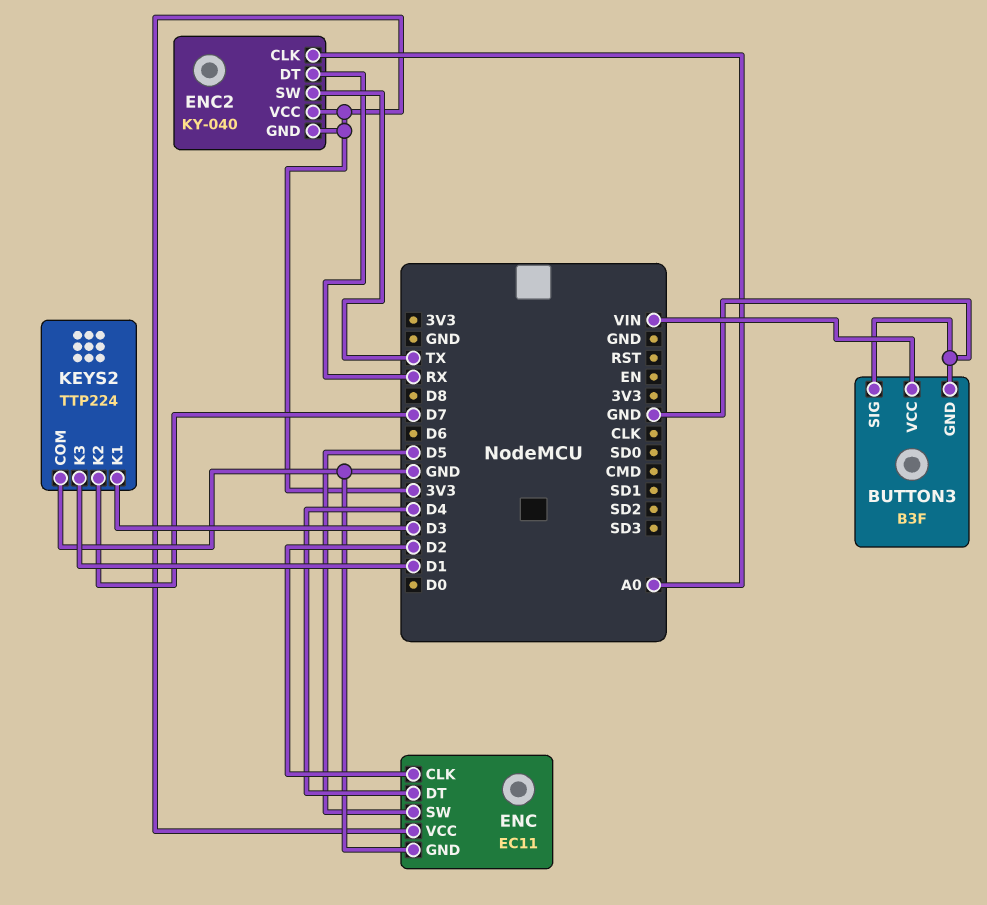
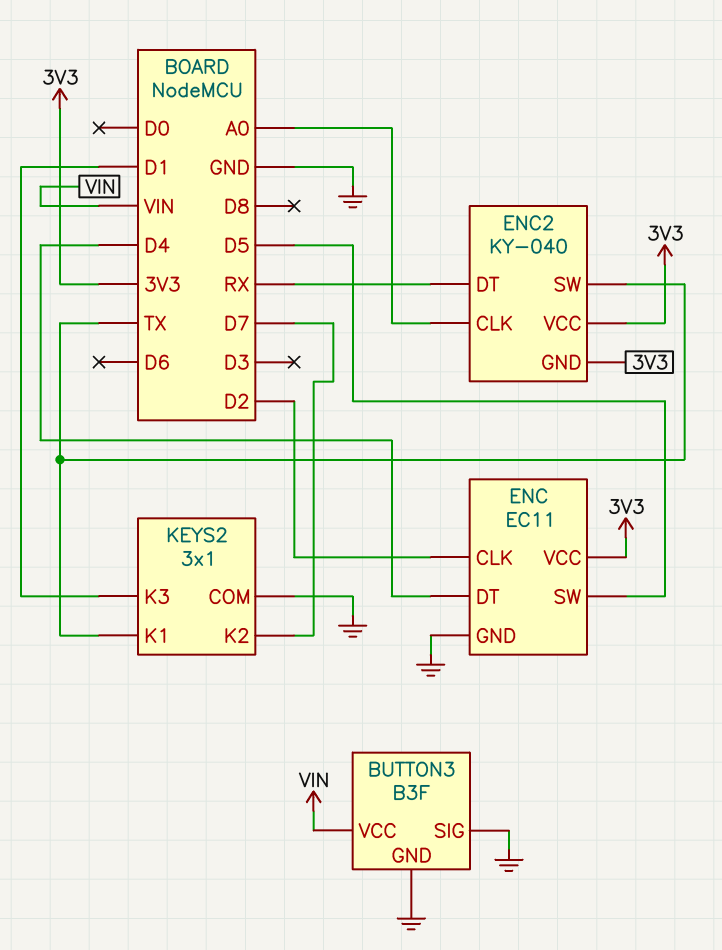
KEYS2: TTP224 -> 3x1
KEYS2 pin K1: D3 -> TX

